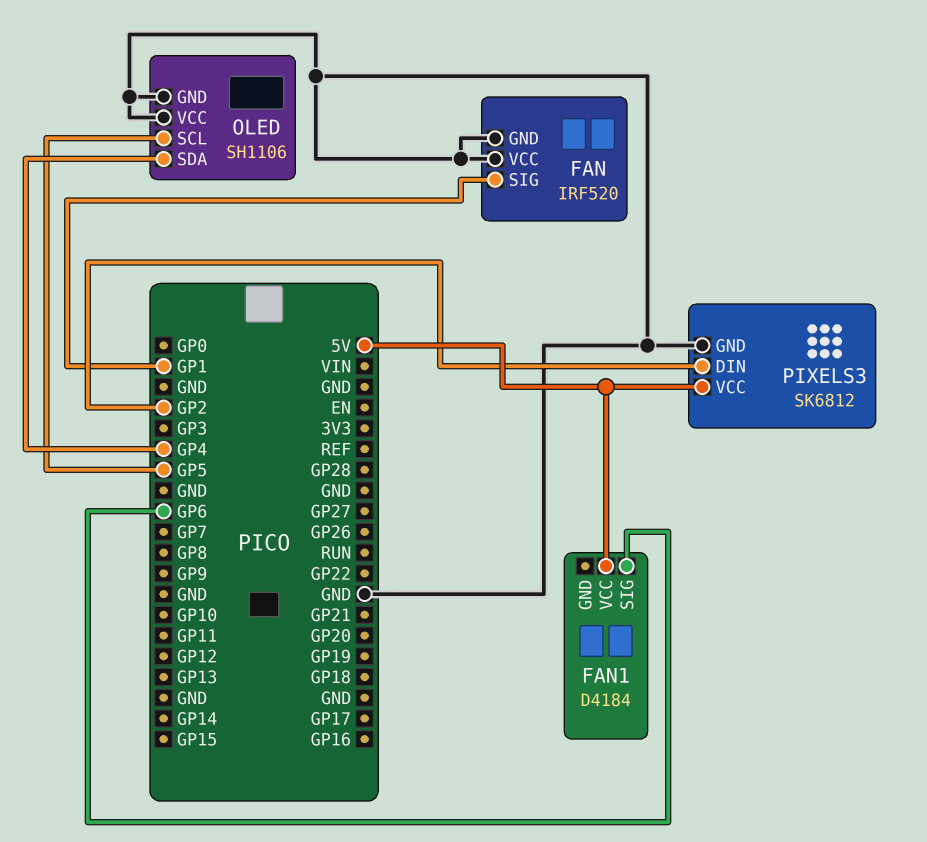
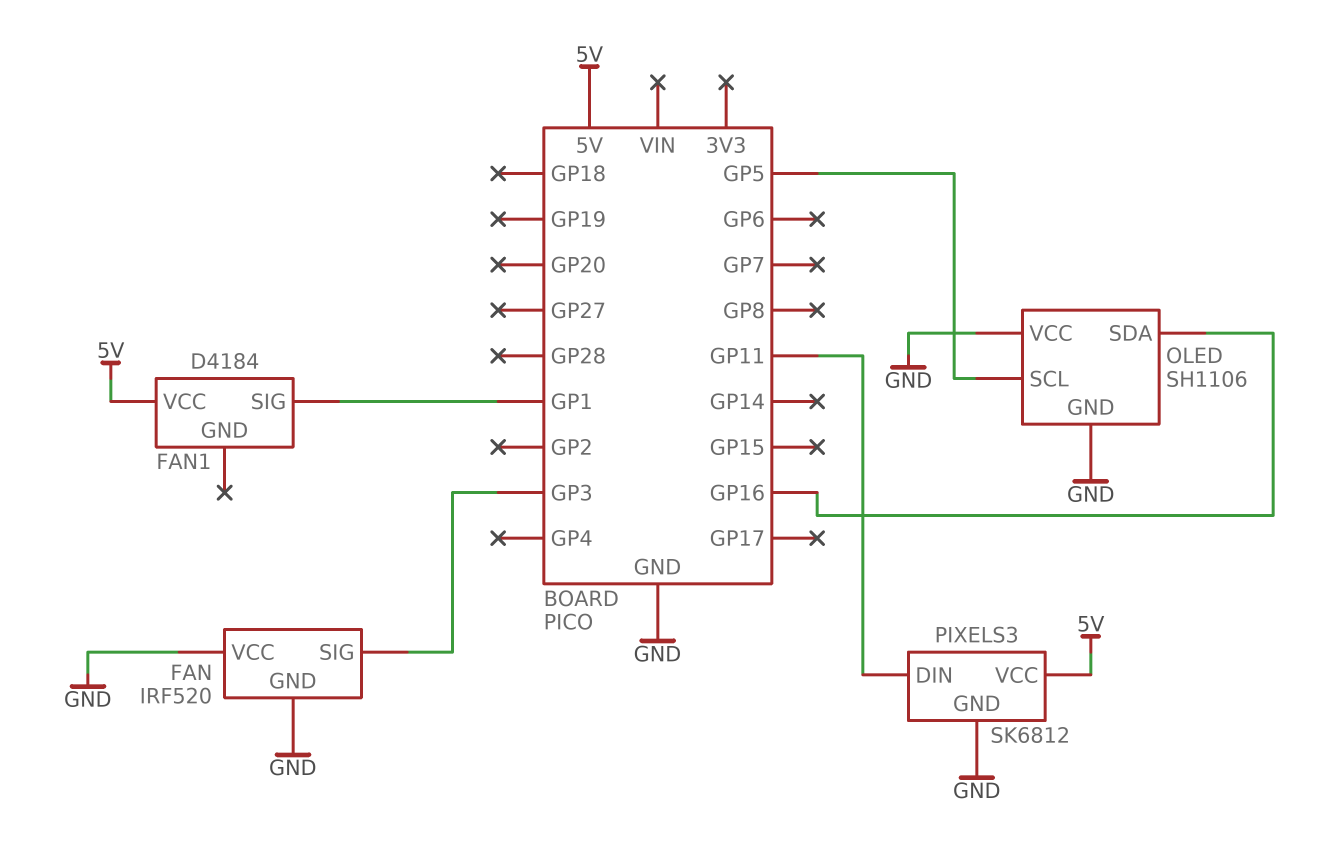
FAN pin SIG: GP1 -> GP3
FAN1 pin SIG: GP6 -> GP1
OLED pin SDA: GP4 -> GP16
PIXELS3 pin DIN: GP2 -> GP11

